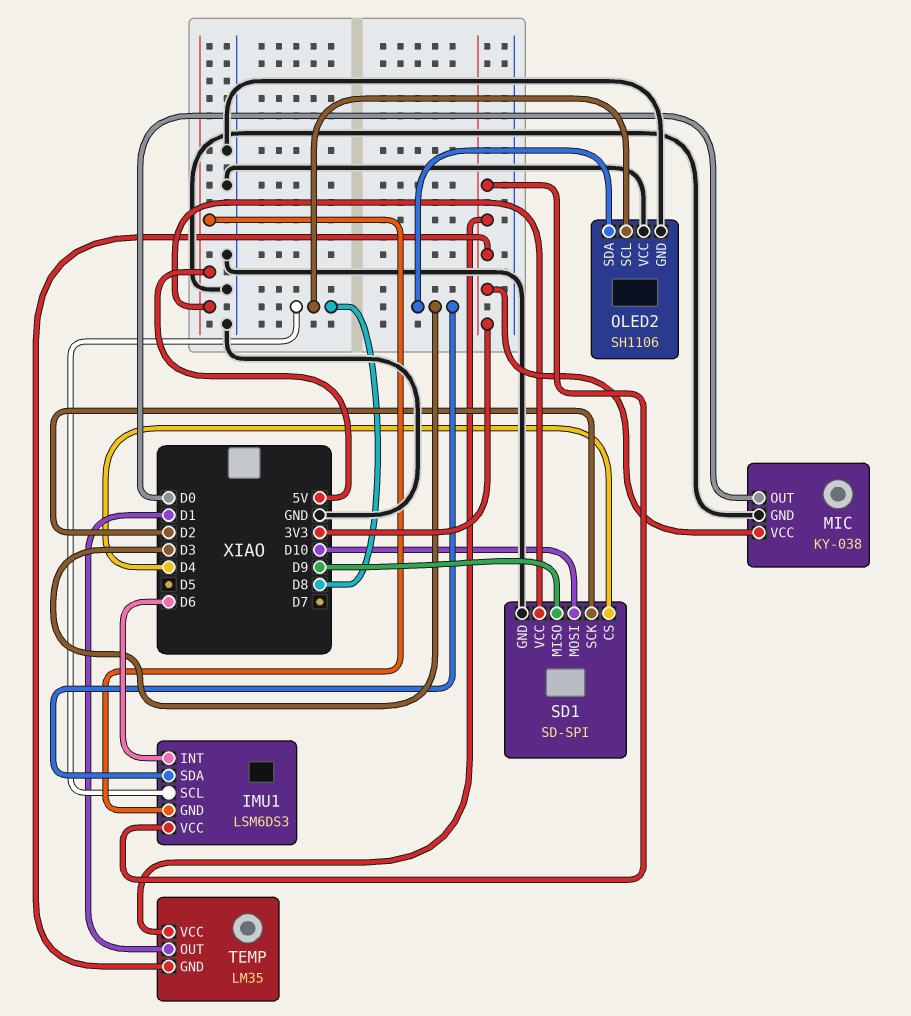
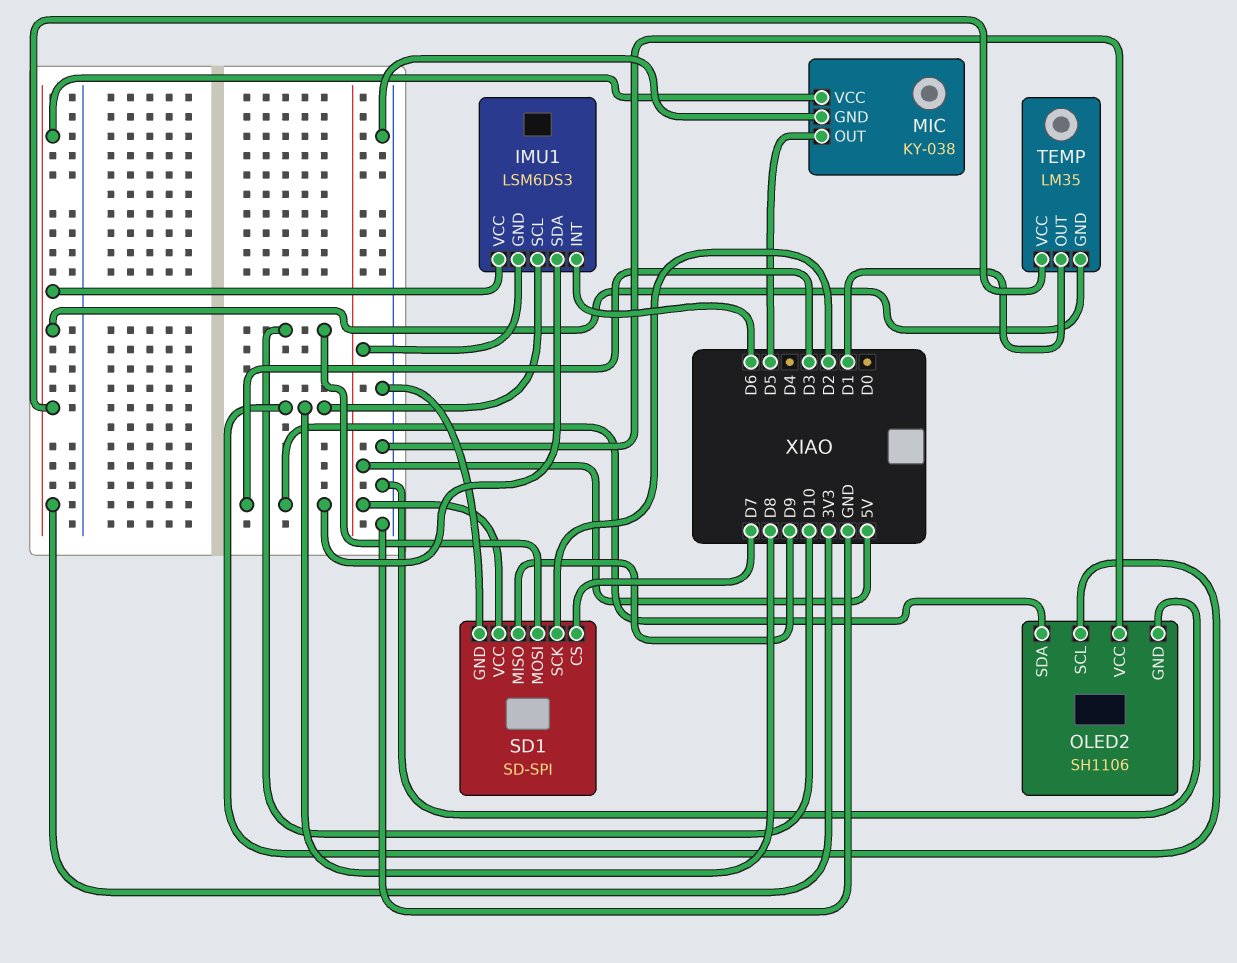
MIC pin OUT: D0 -> D5
SD1 pin CS: D4 -> D7

